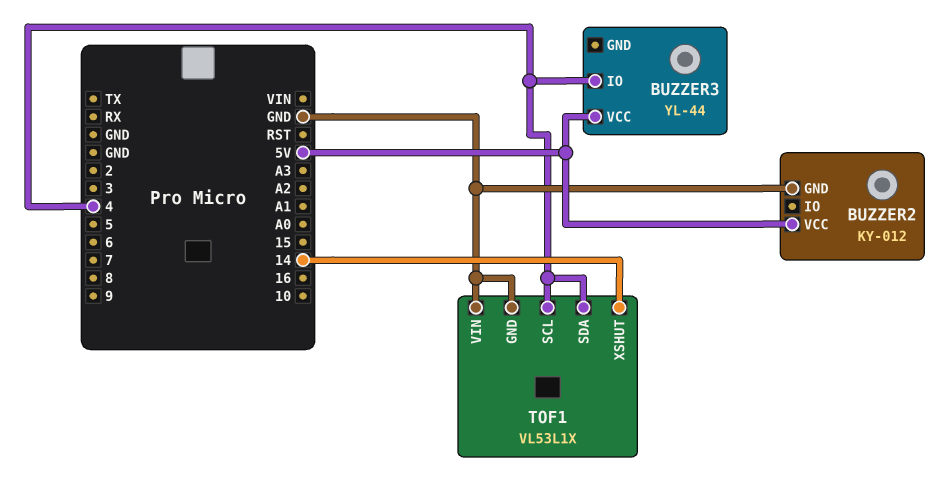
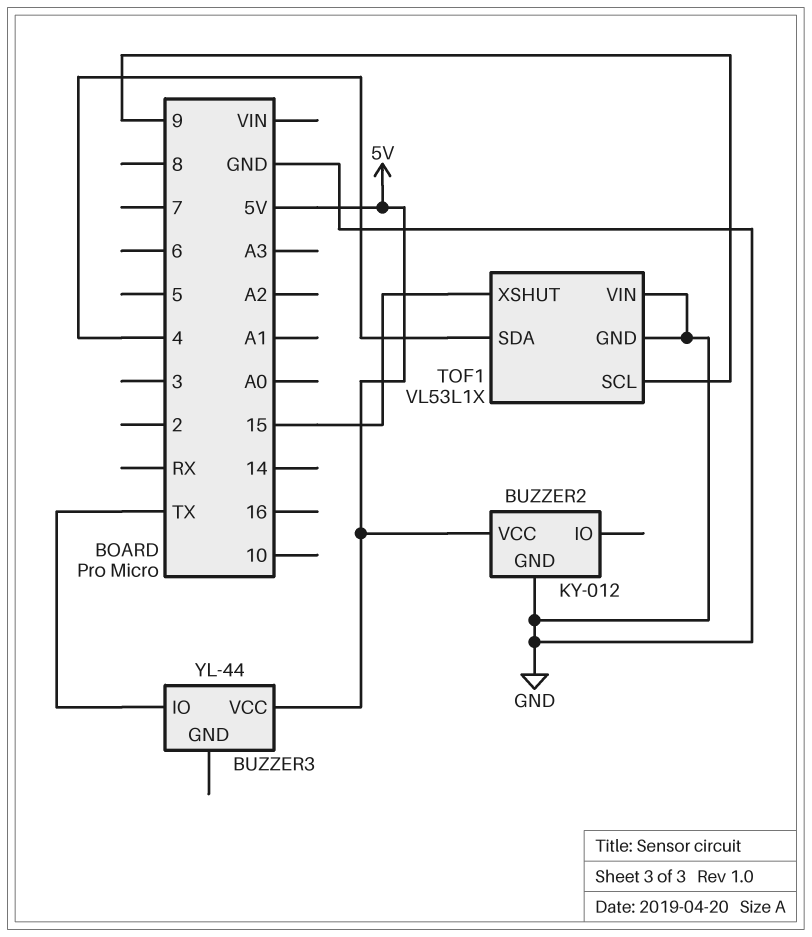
BUZZER3 pin IO: 4 -> TX
TOF1 pin SCL: 4 -> 9
TOF1 pin XSHUT: 14 -> 15

